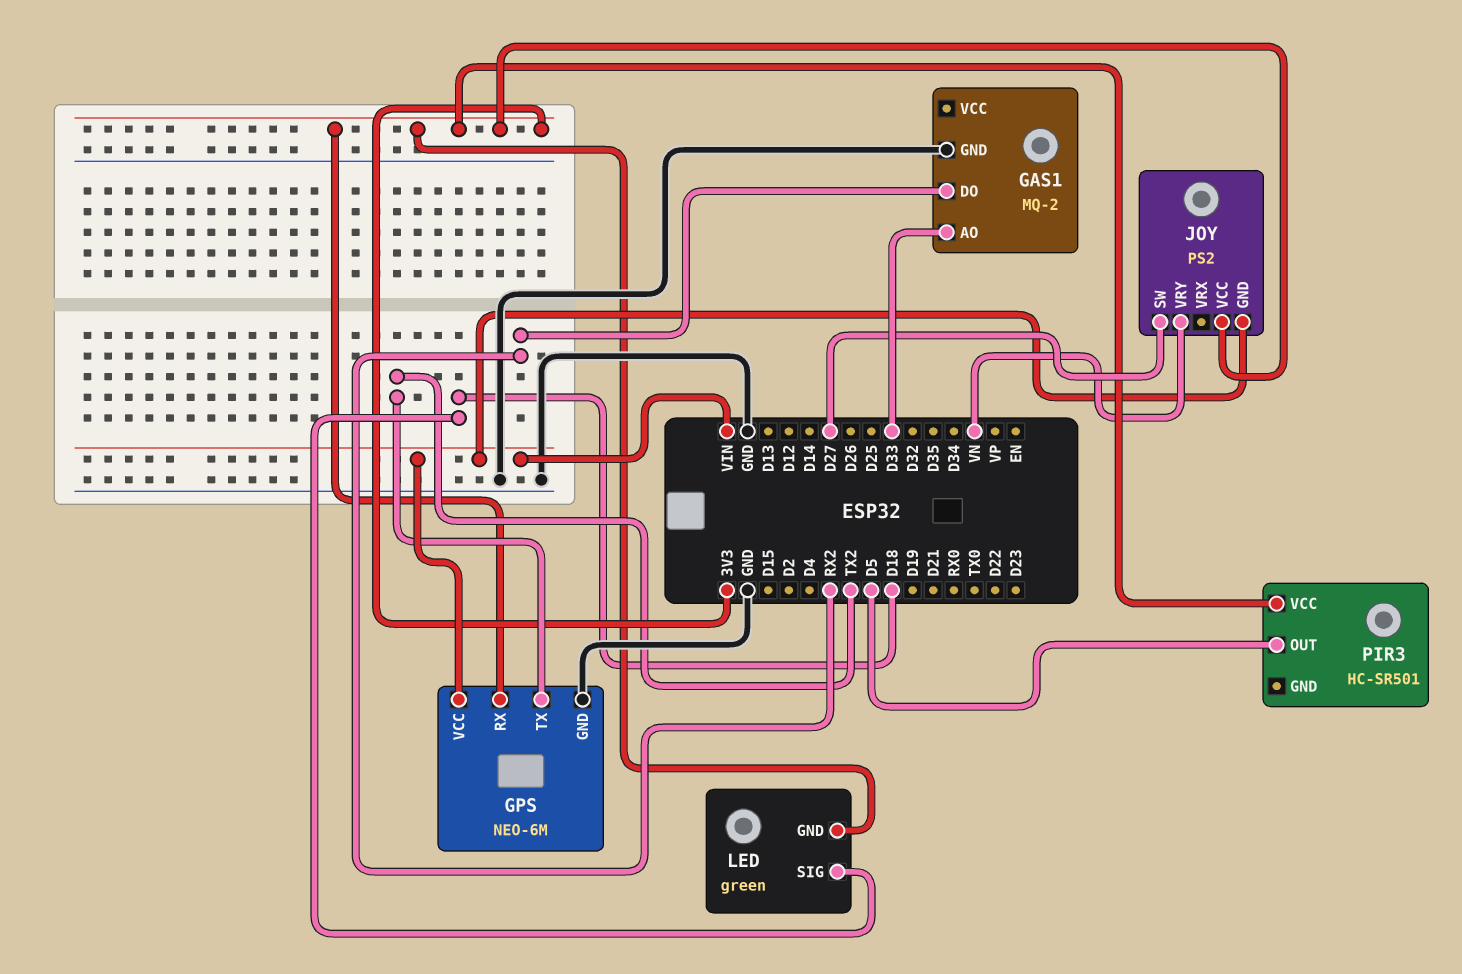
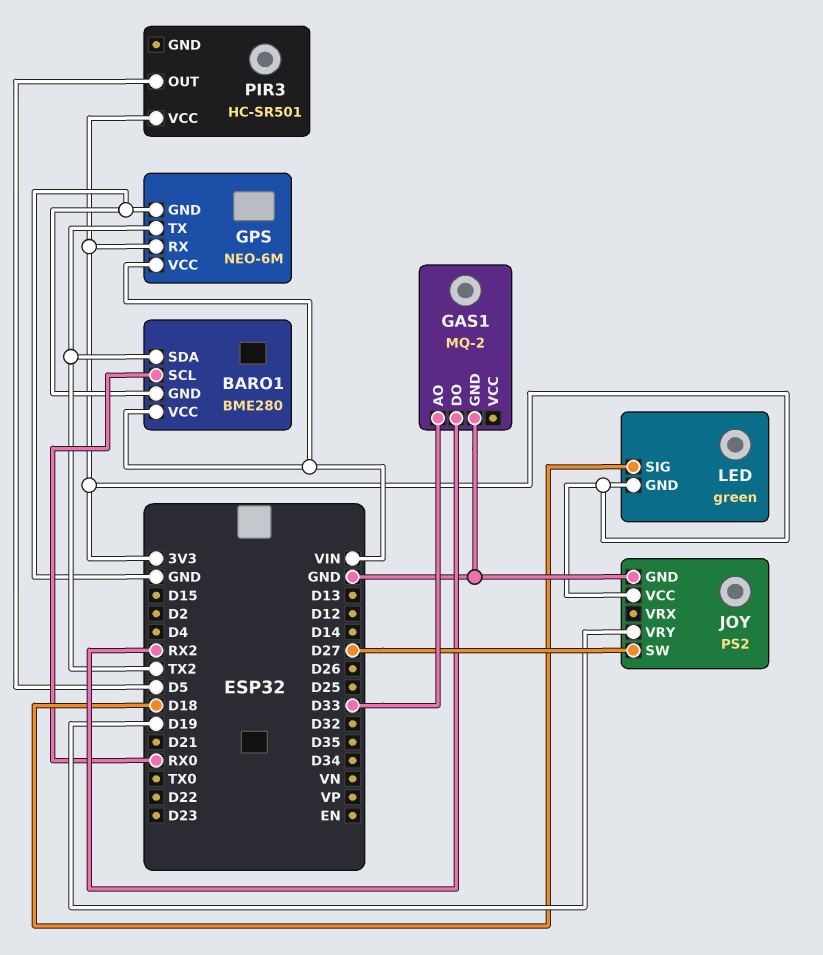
BARO1: none -> BME280
BARO1 pin GND: none -> GND
BARO1 pin SCL: none -> RX0
BARO1 pin SDA: none -> TX2
BARO1 pin VCC: none -> VIN
JOY pin GND: VIN -> GND
JOY pin VRY: VN -> D19

